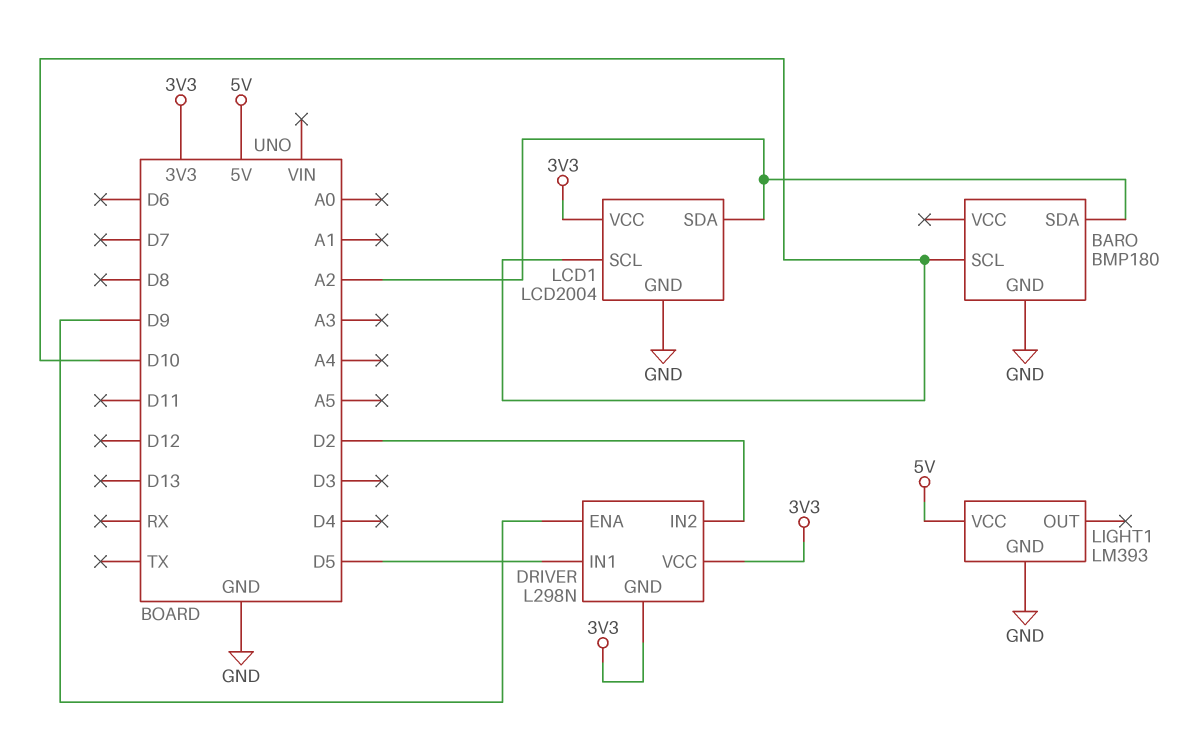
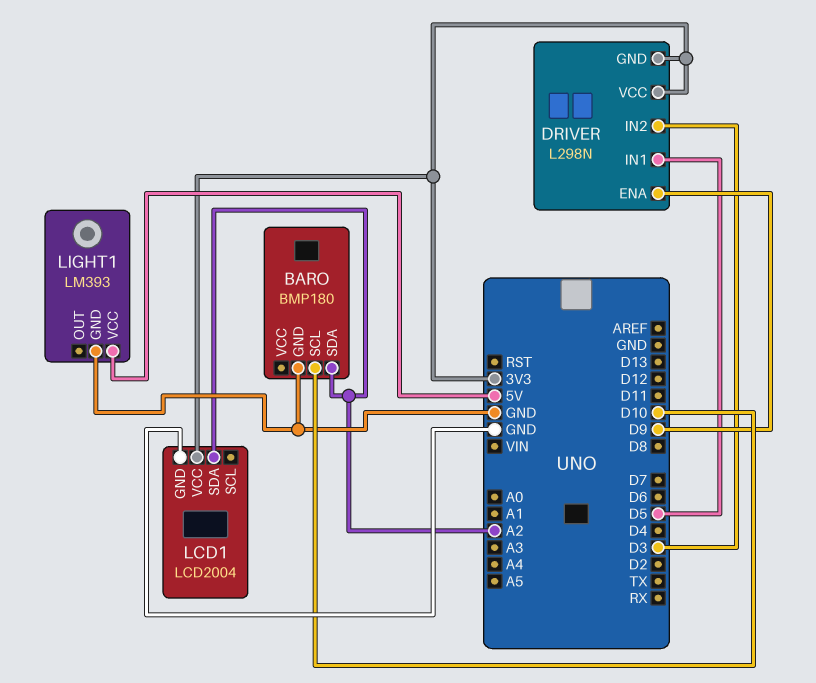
DRIVER pin IN2: D2 -> D3
LCD1 pin SCL: D10 -> none

